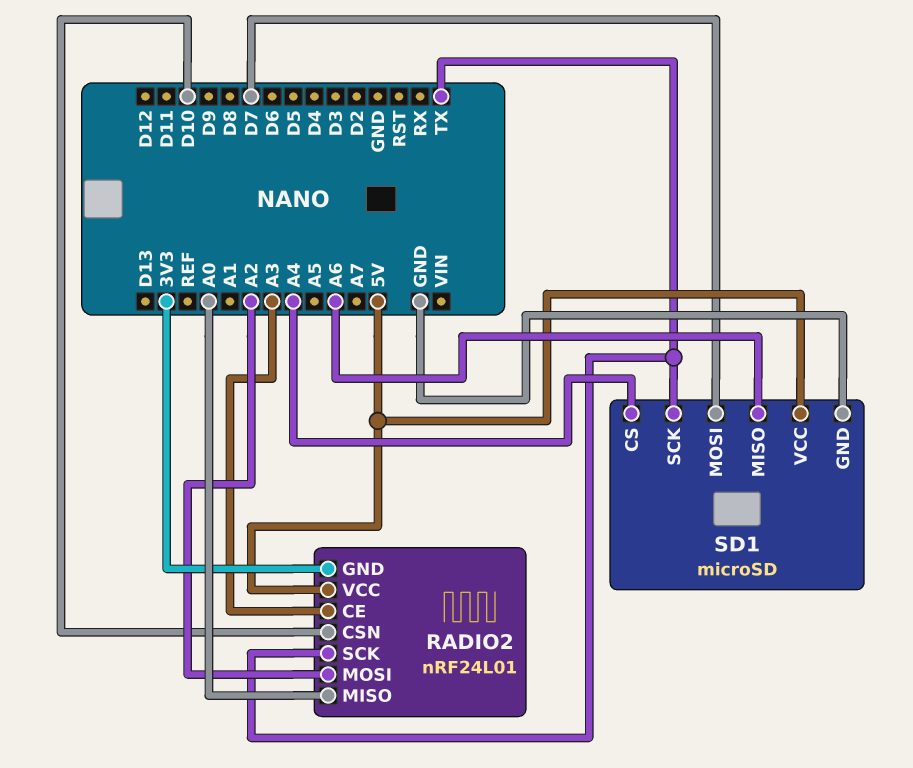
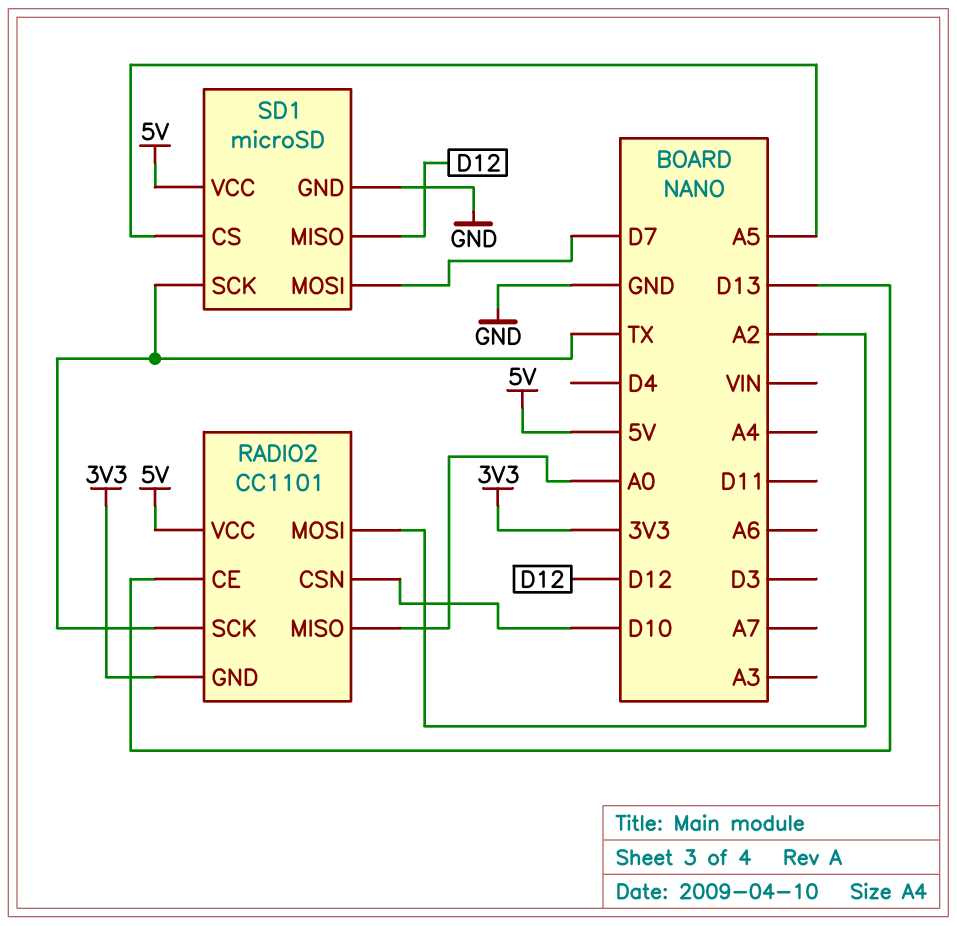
RADIO2: nRF24L01 -> CC1101
RADIO2 pin CE: A3 -> D13
SD1 pin CS: A4 -> A5
SD1 pin MISO: A6 -> D12

